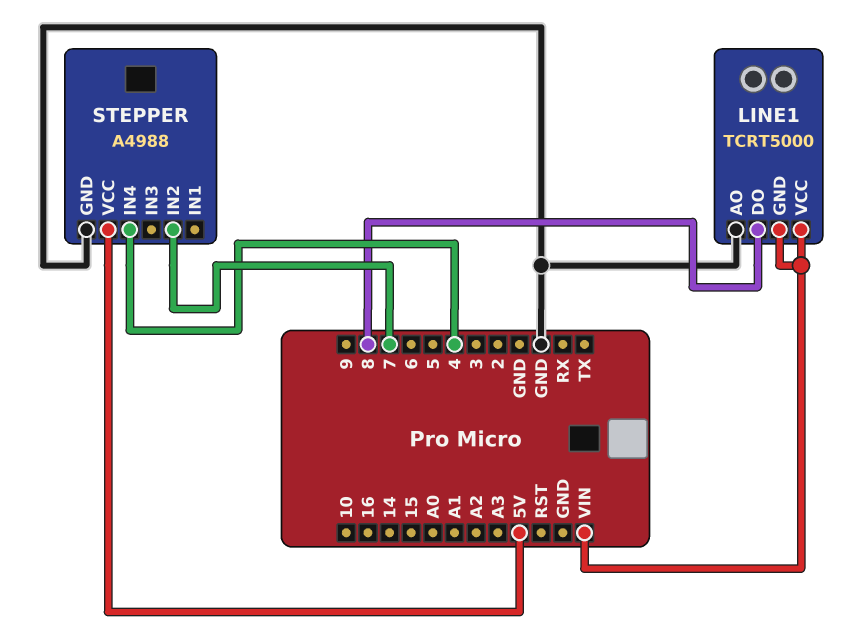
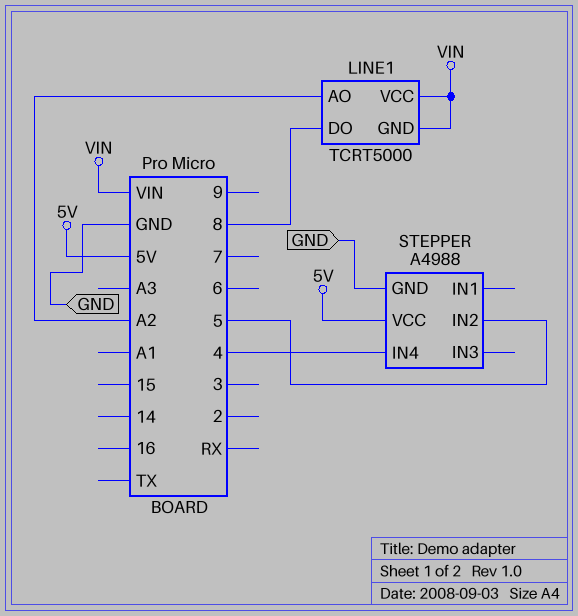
LINE1 pin AO: GND -> A2
STEPPER pin IN2: 7 -> 5

